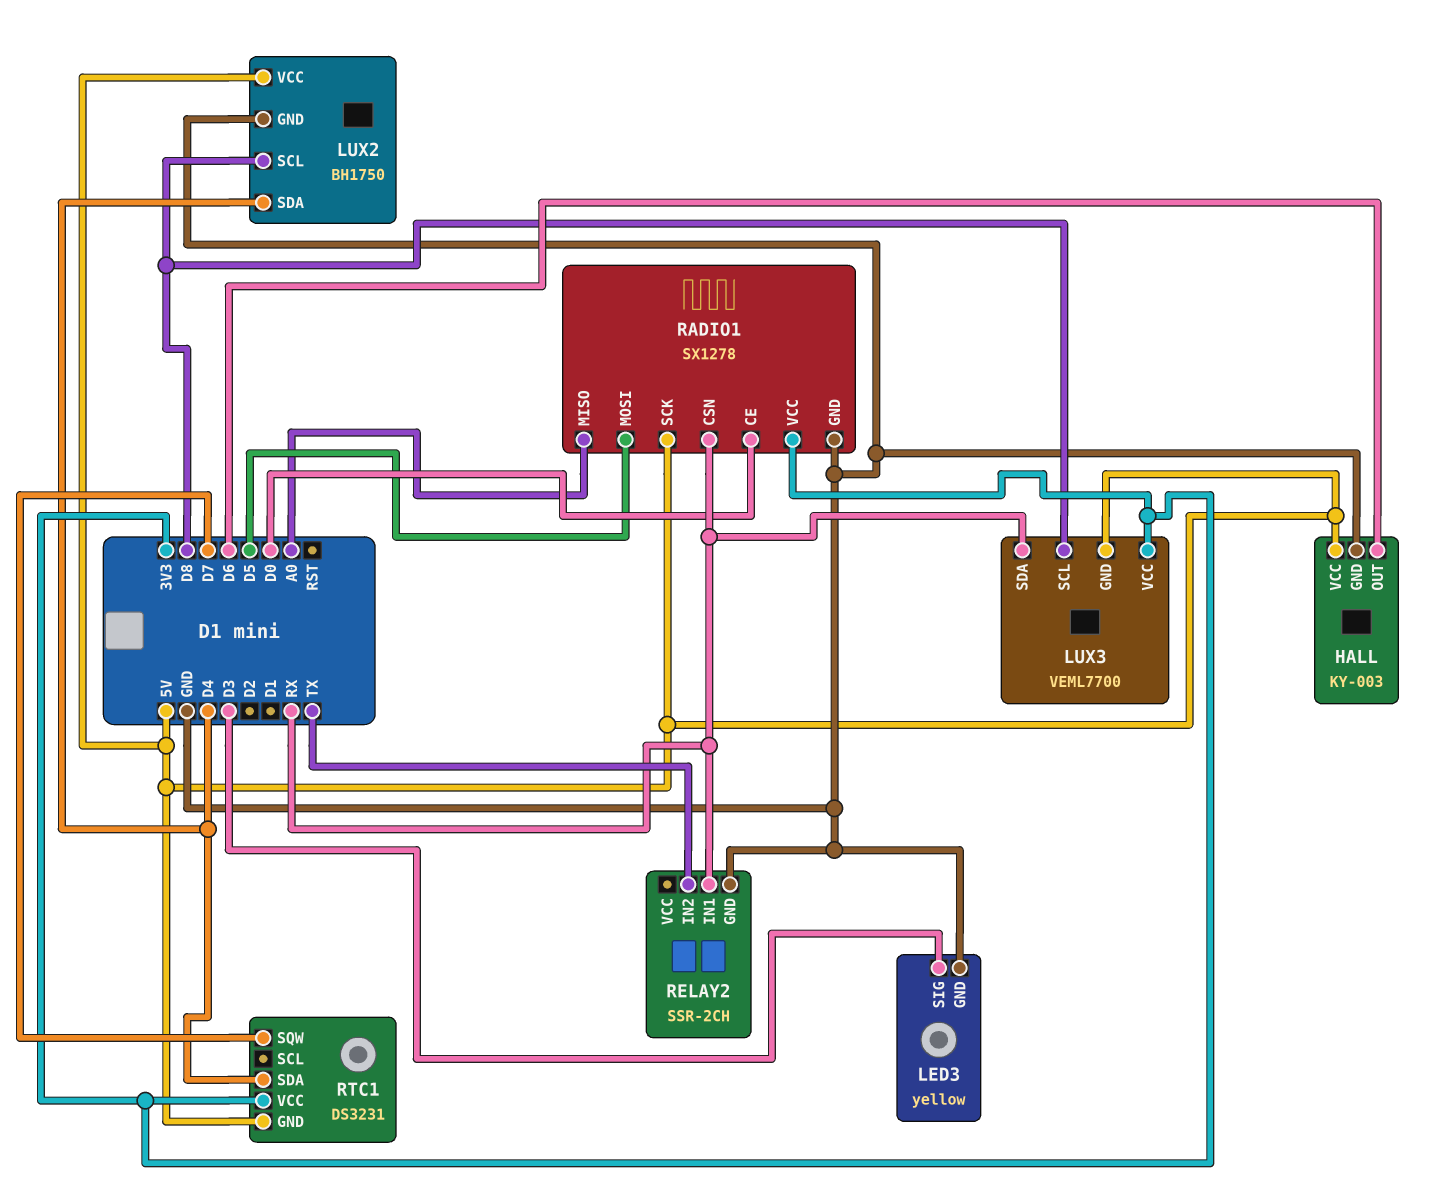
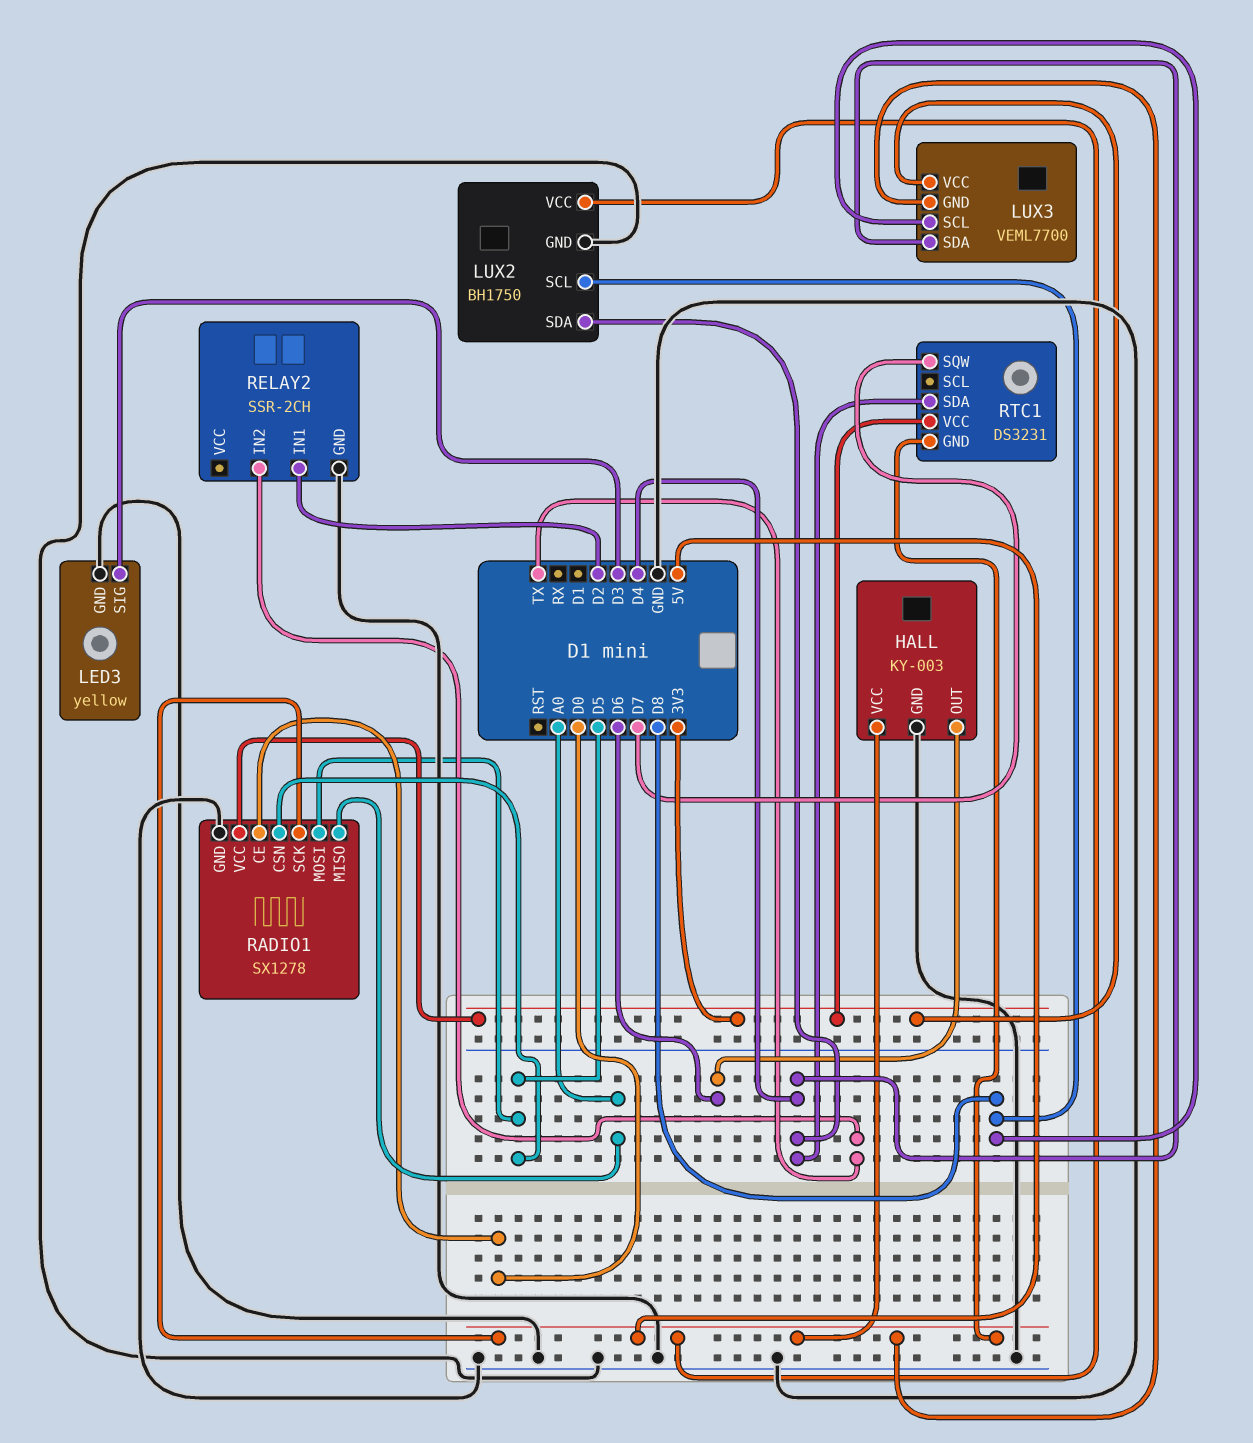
LUX3 pin SDA: RX -> D4
RADIO1 pin CSN: RX -> D5
RELAY2 pin IN1: RX -> D2

